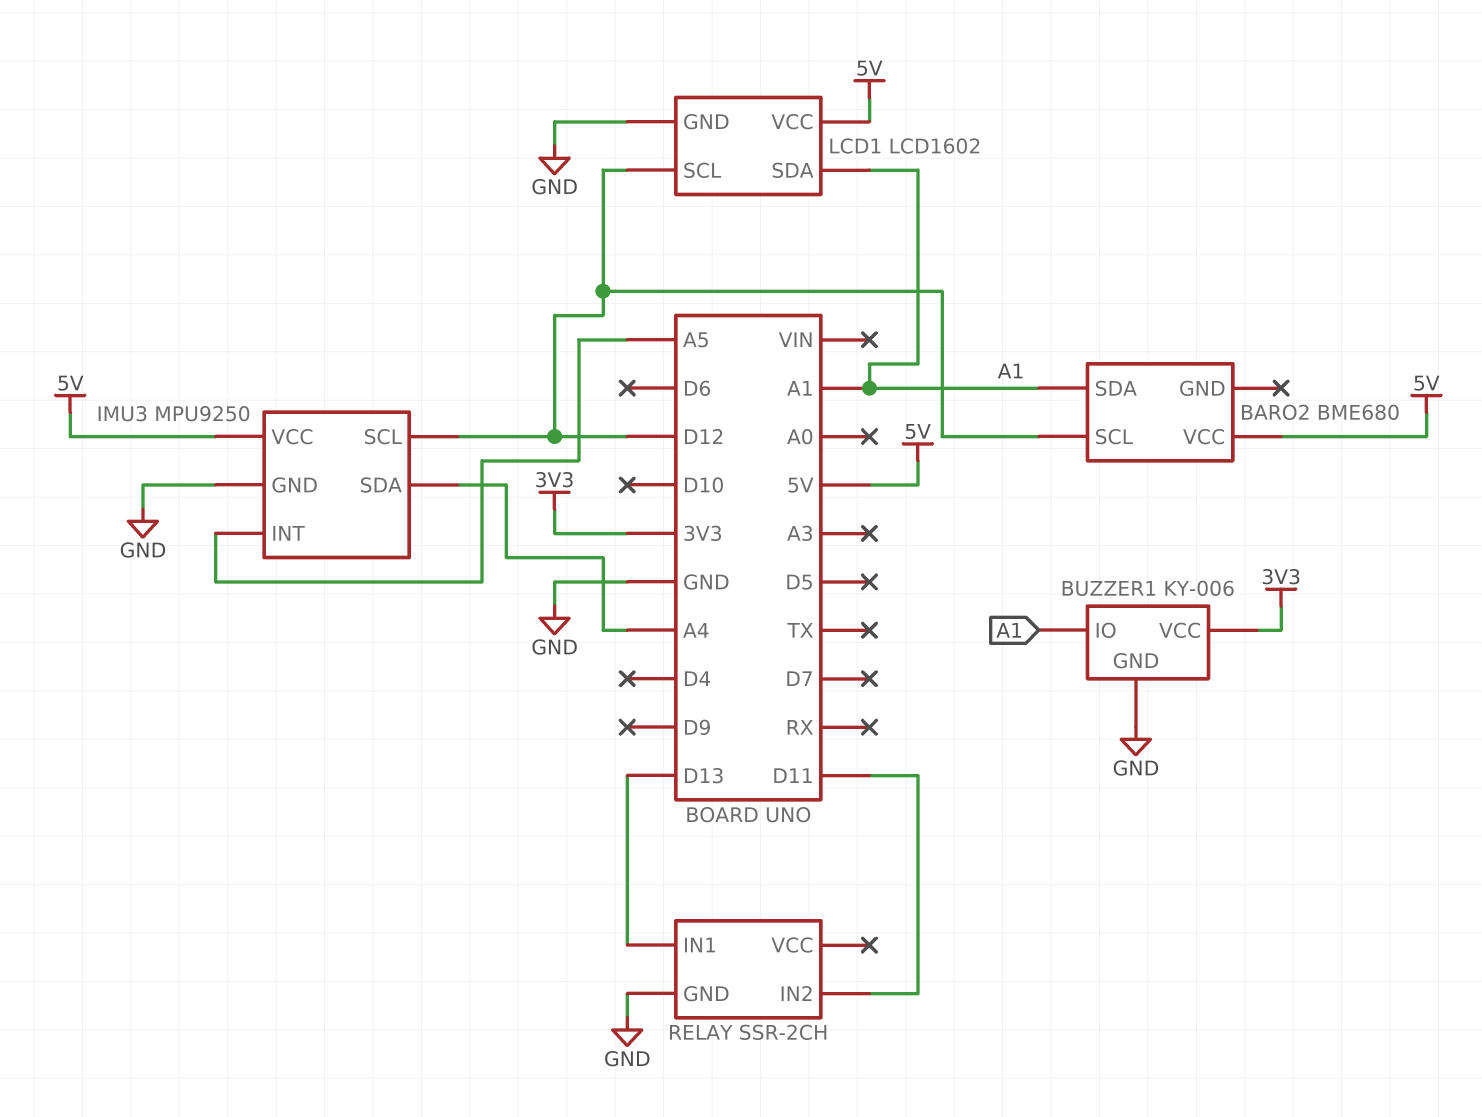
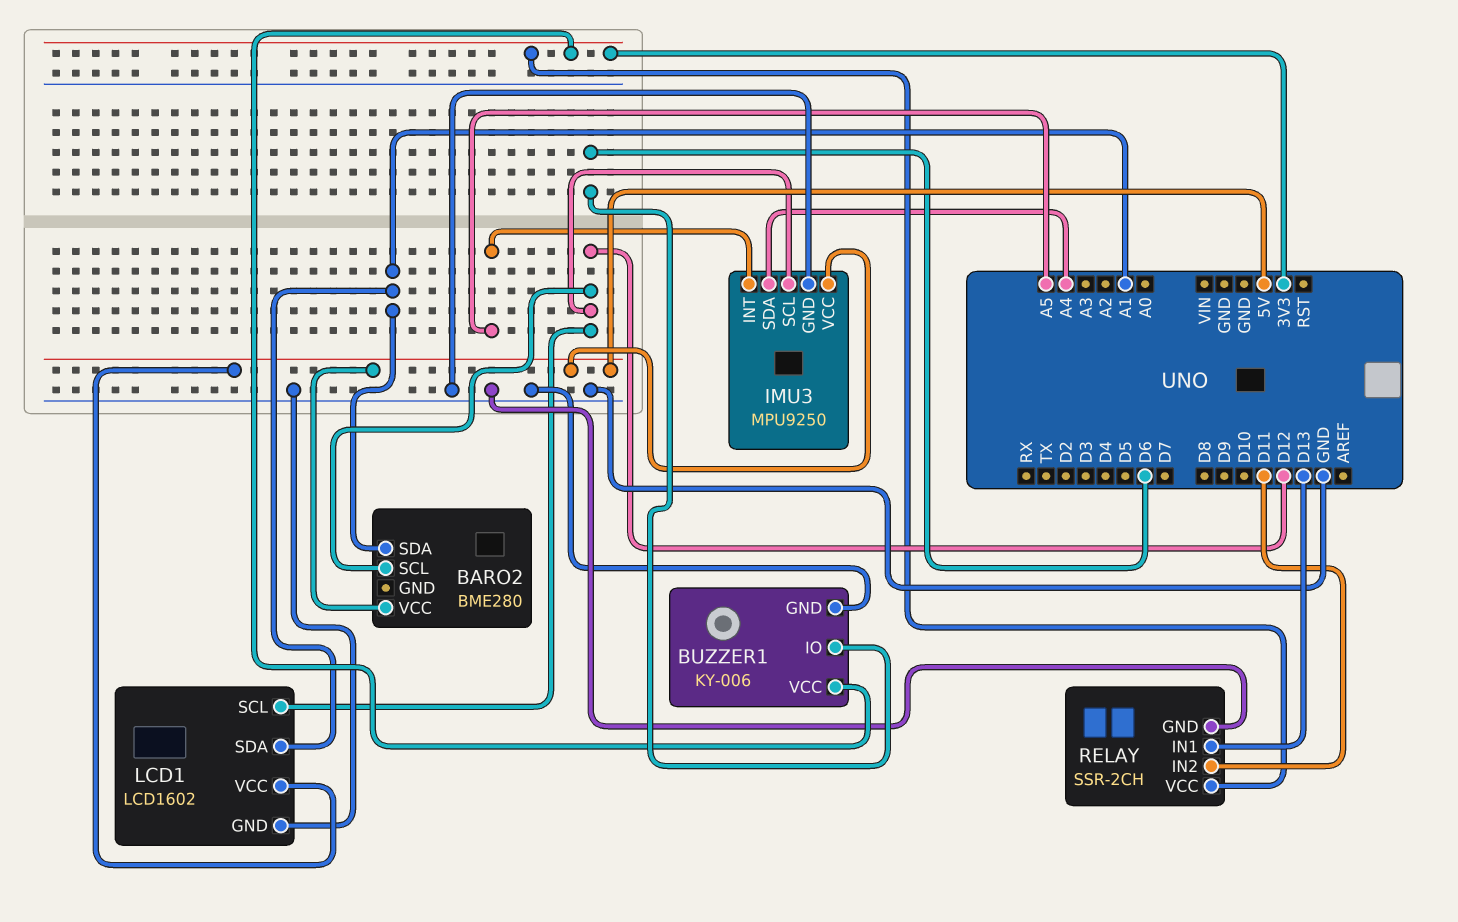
BARO2: BME680 -> BME280
BUZZER1 pin IO: A1 -> D6
RELAY pin VCC: none -> 3V3

